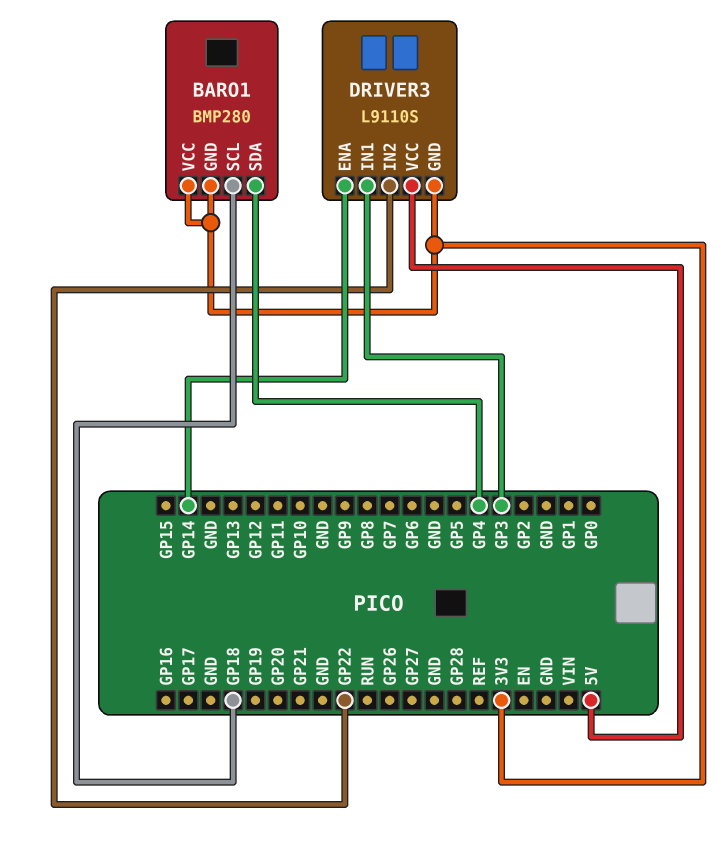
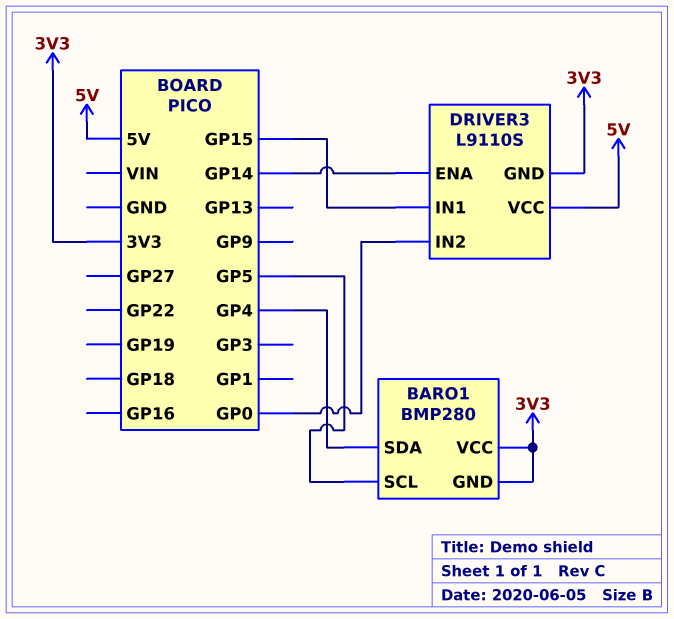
BARO1 pin SCL: GP18 -> GP5
DRIVER3 pin IN1: GP3 -> GP15
DRIVER3 pin IN2: GP22 -> GP0

